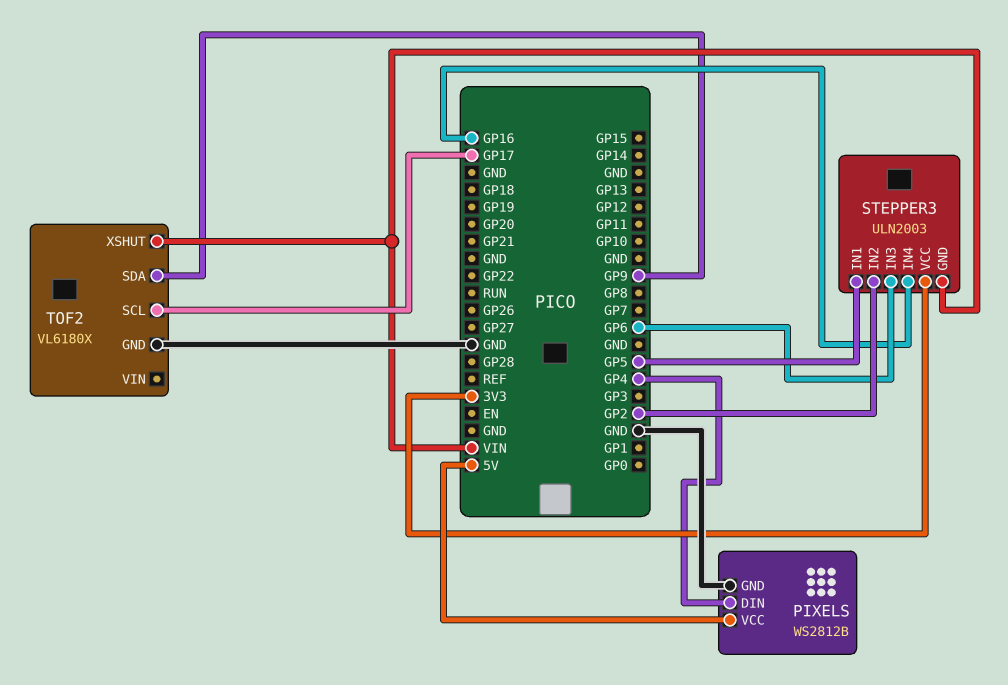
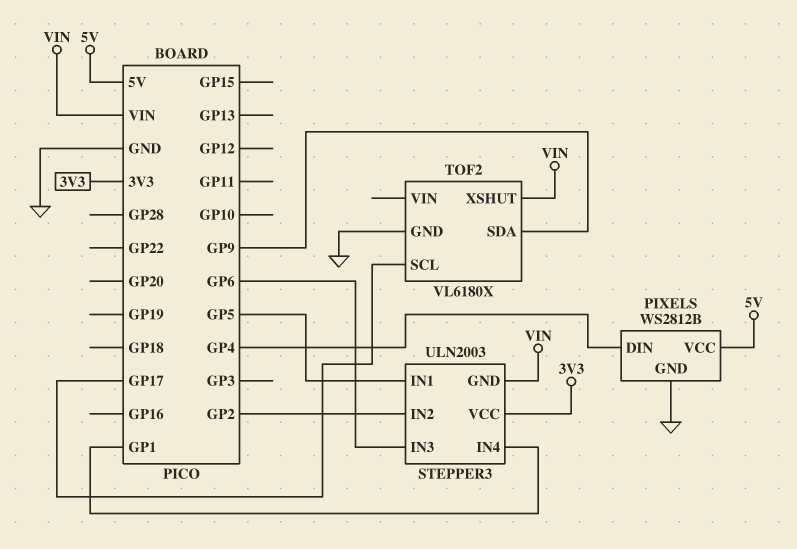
STEPPER3 pin IN4: GP16 -> GP1

